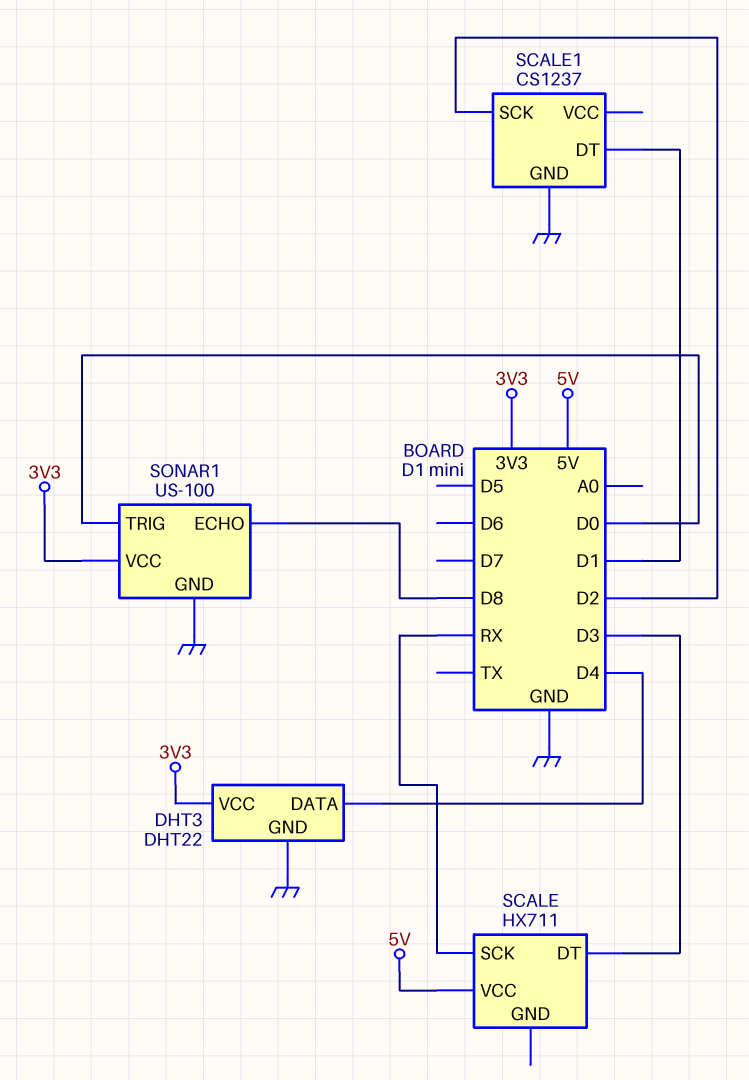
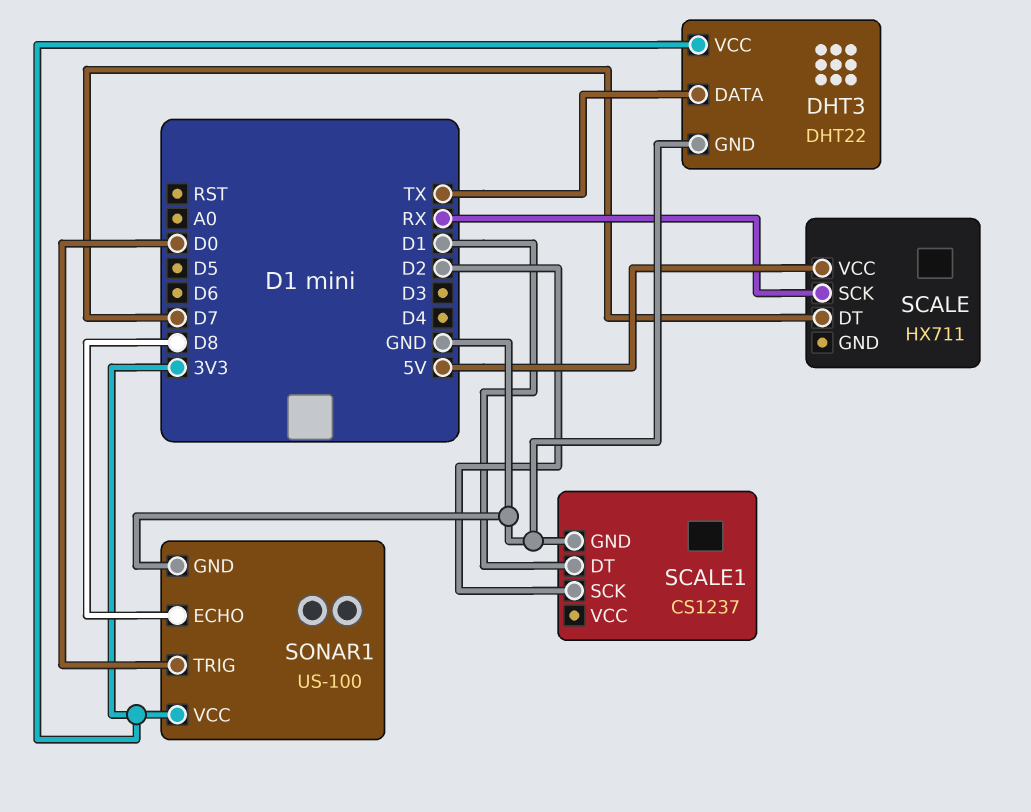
DHT3 pin DATA: D4 -> TX
SCALE pin DT: D3 -> D7

